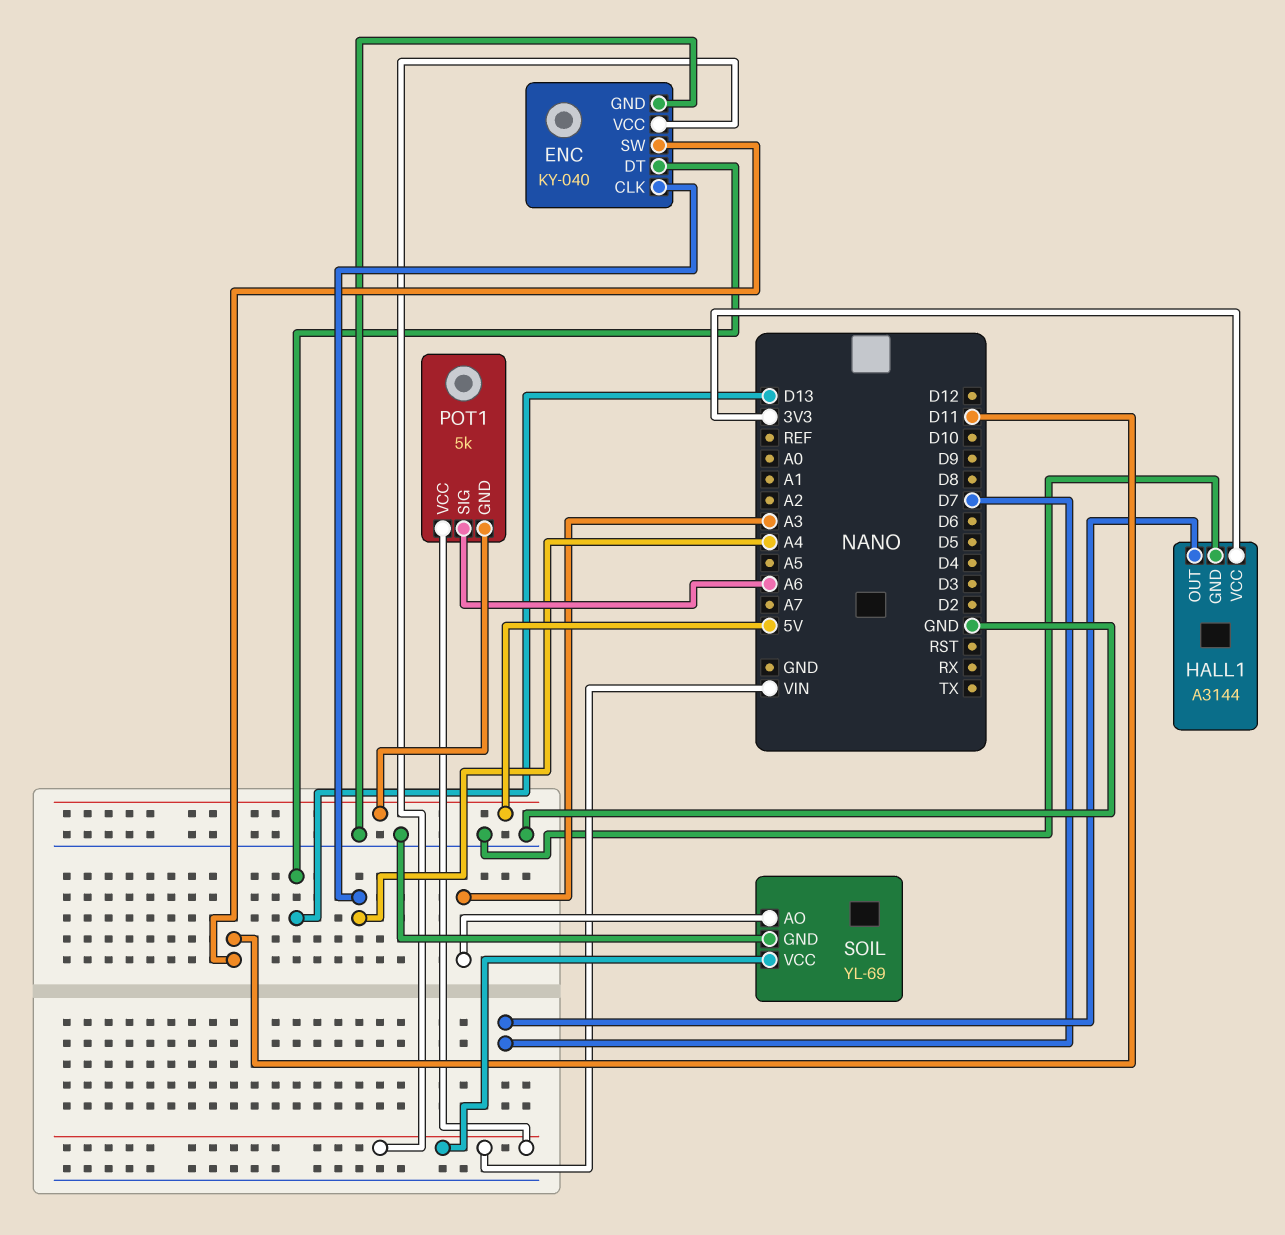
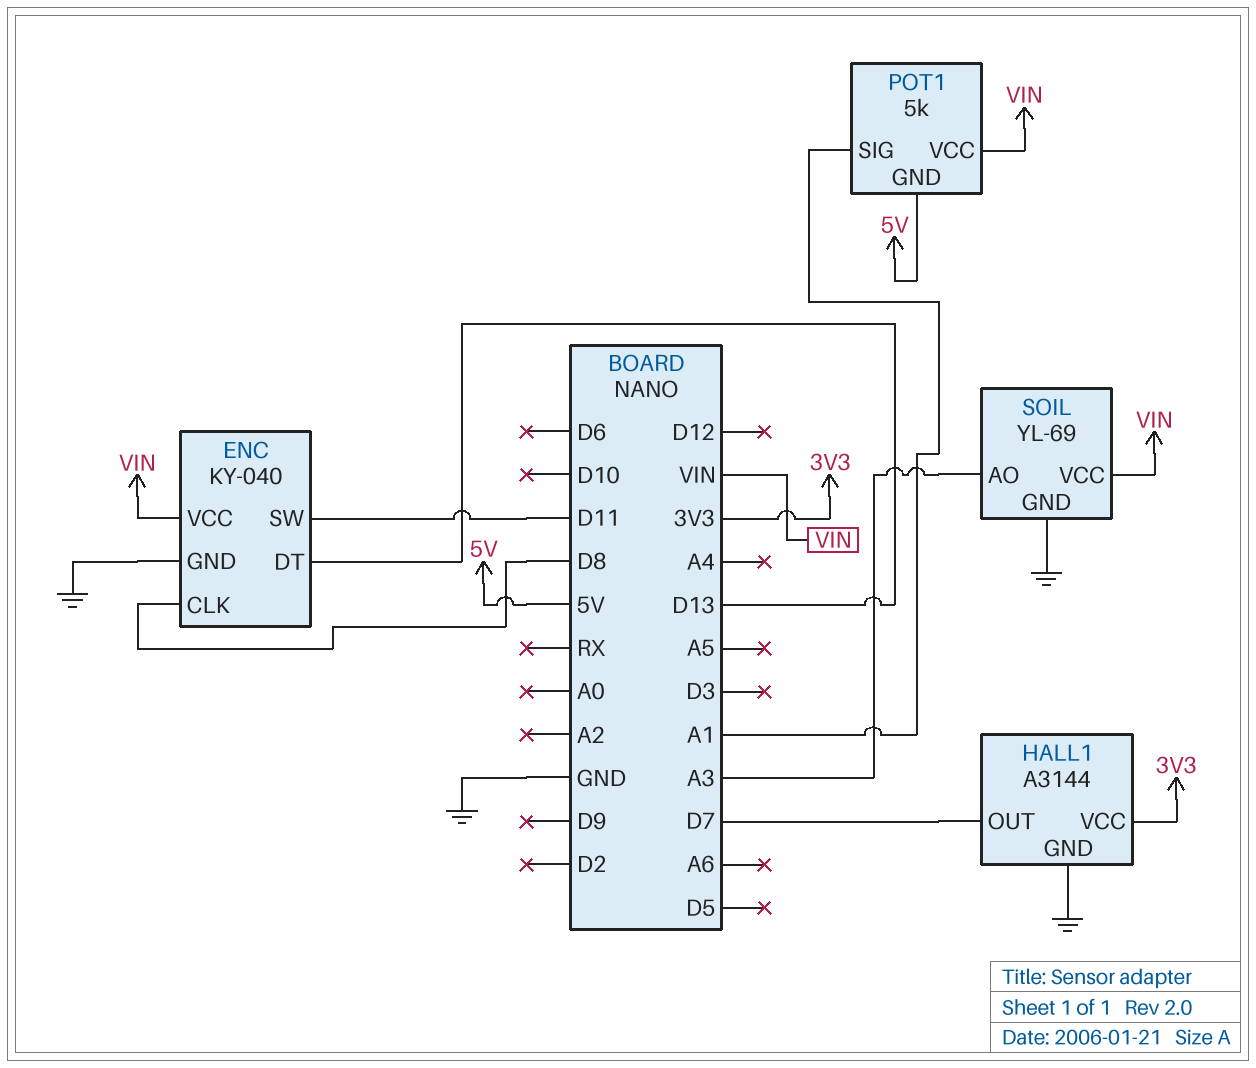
ENC pin CLK: A4 -> D8
POT1 pin SIG: A6 -> A1

